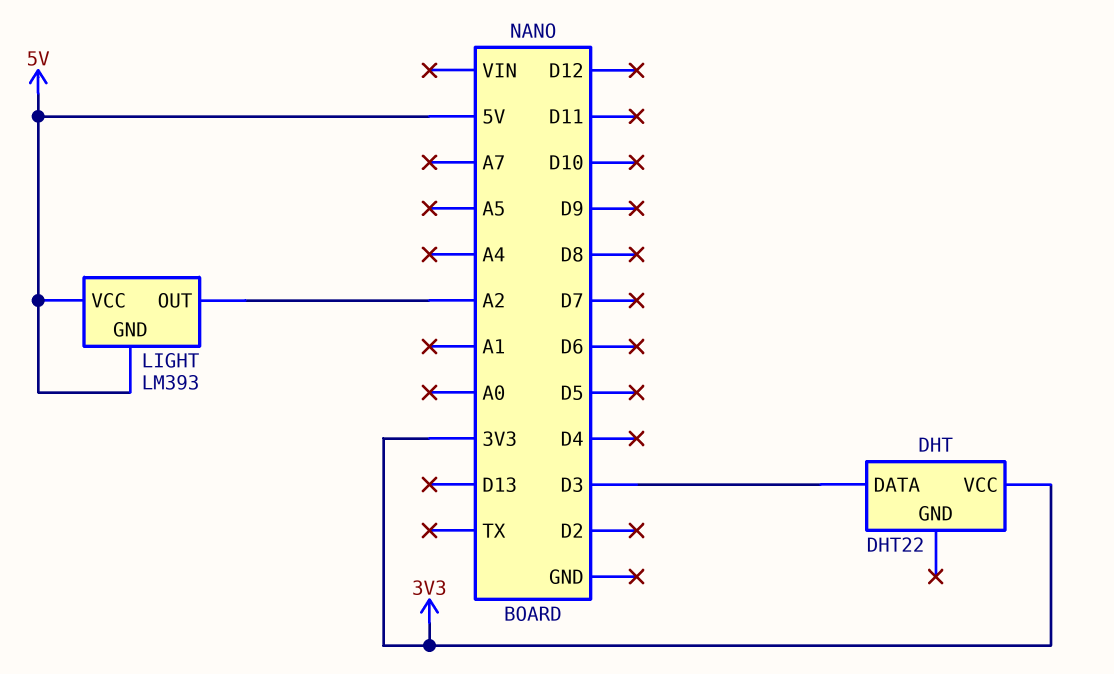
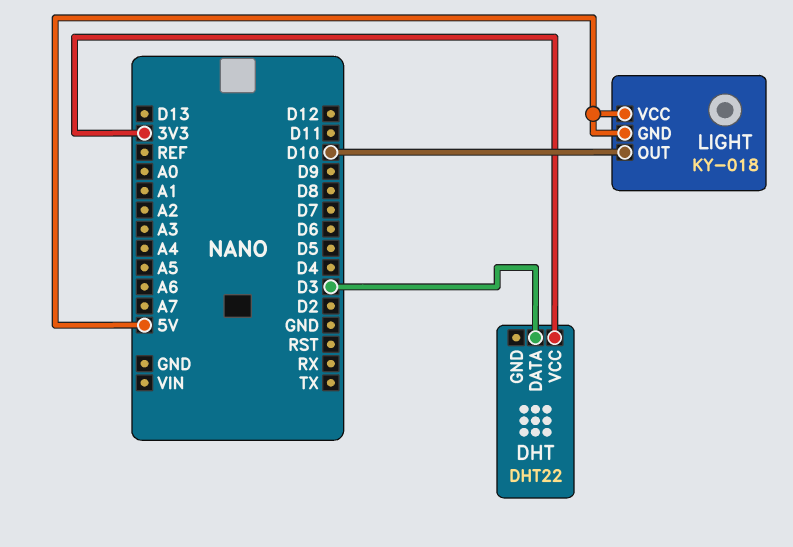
LIGHT: LM393 -> KY-018
LIGHT pin OUT: A2 -> D10

